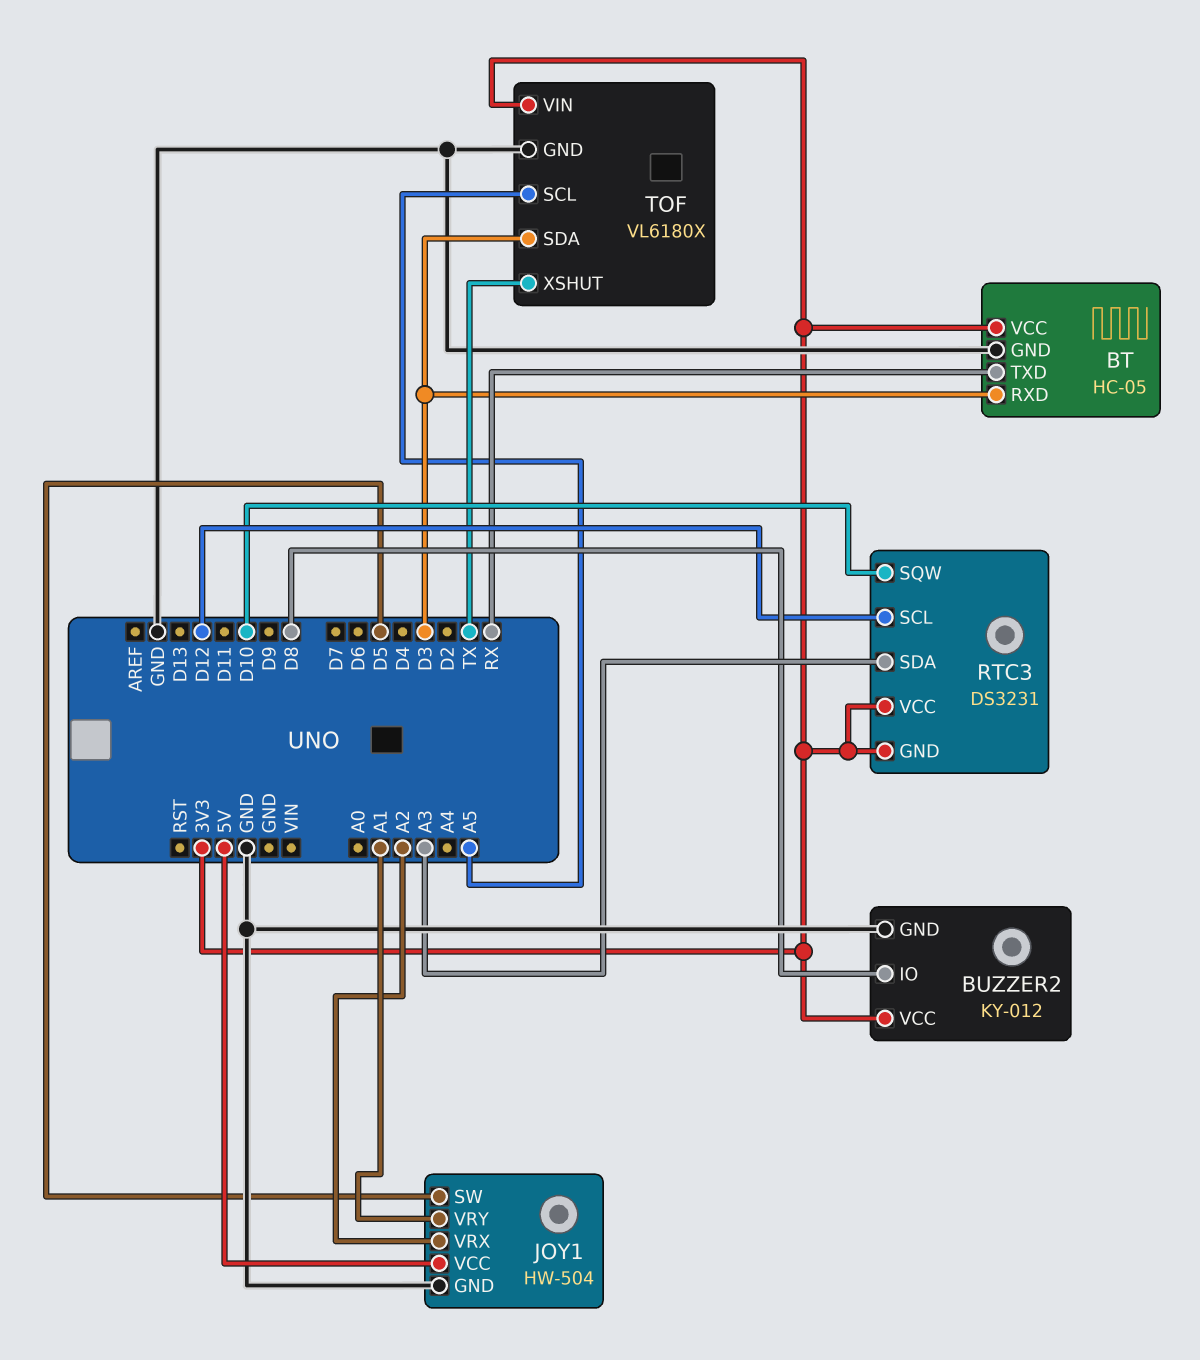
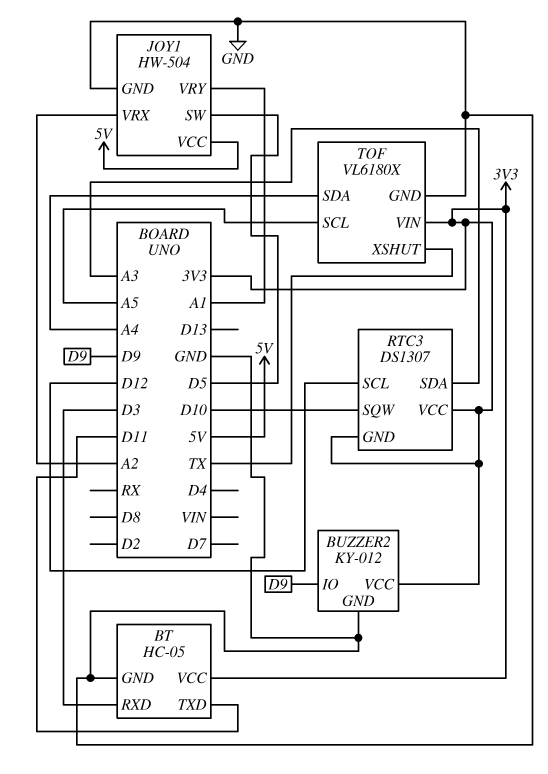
BT pin TXD: RX -> D11
BUZZER2 pin IO: D8 -> D9
RTC3: DS3231 -> DS1307
TOF pin SDA: D3 -> A4

